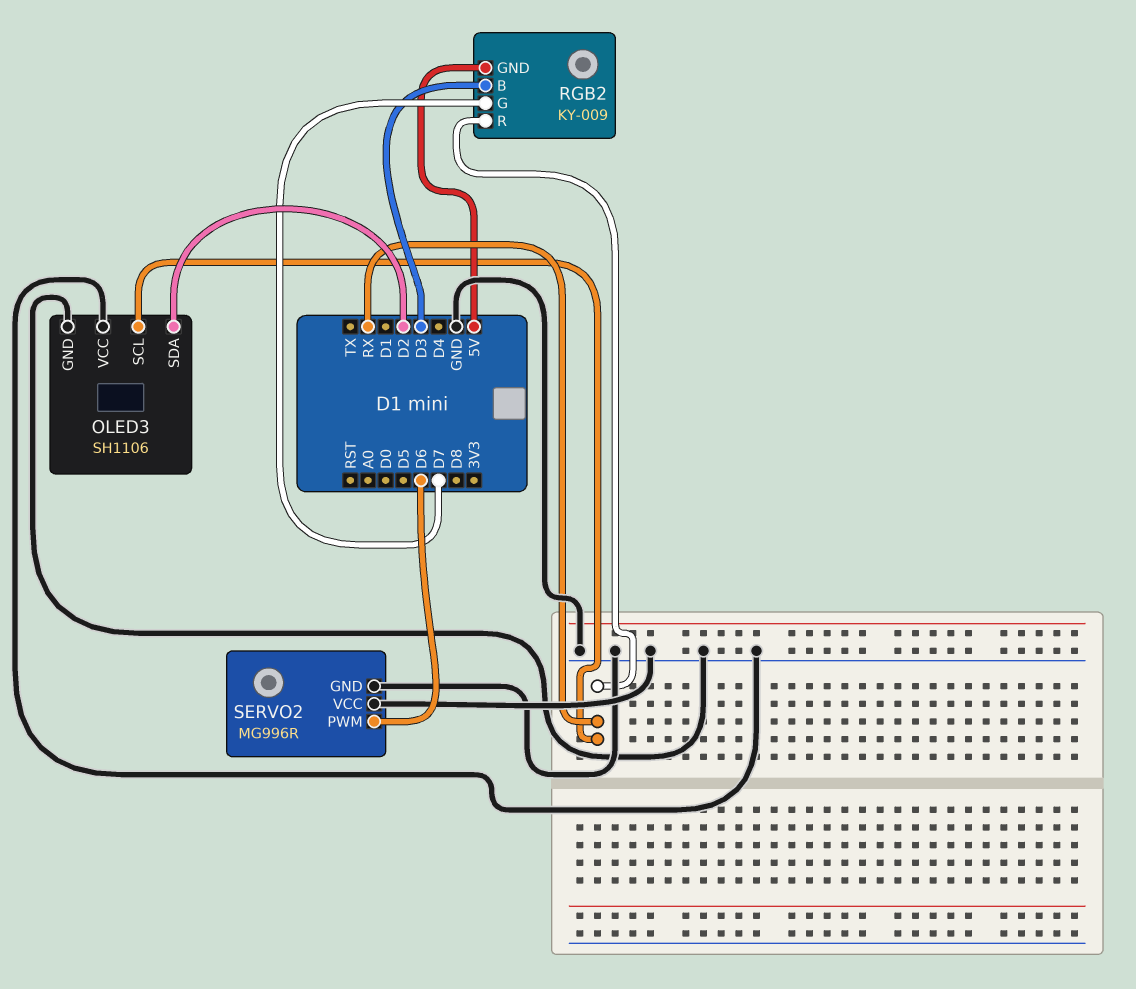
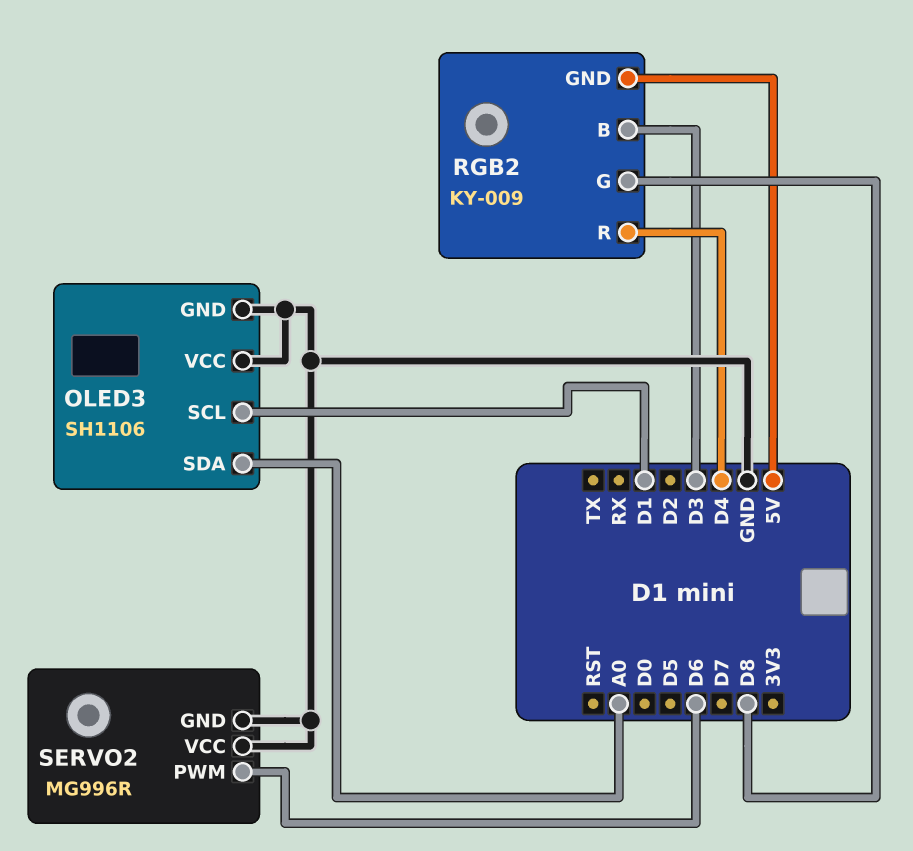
OLED3 pin SCL: RX -> D1
OLED3 pin SDA: D2 -> A0
RGB2 pin G: D7 -> D8
RGB2 pin R: RX -> D4

